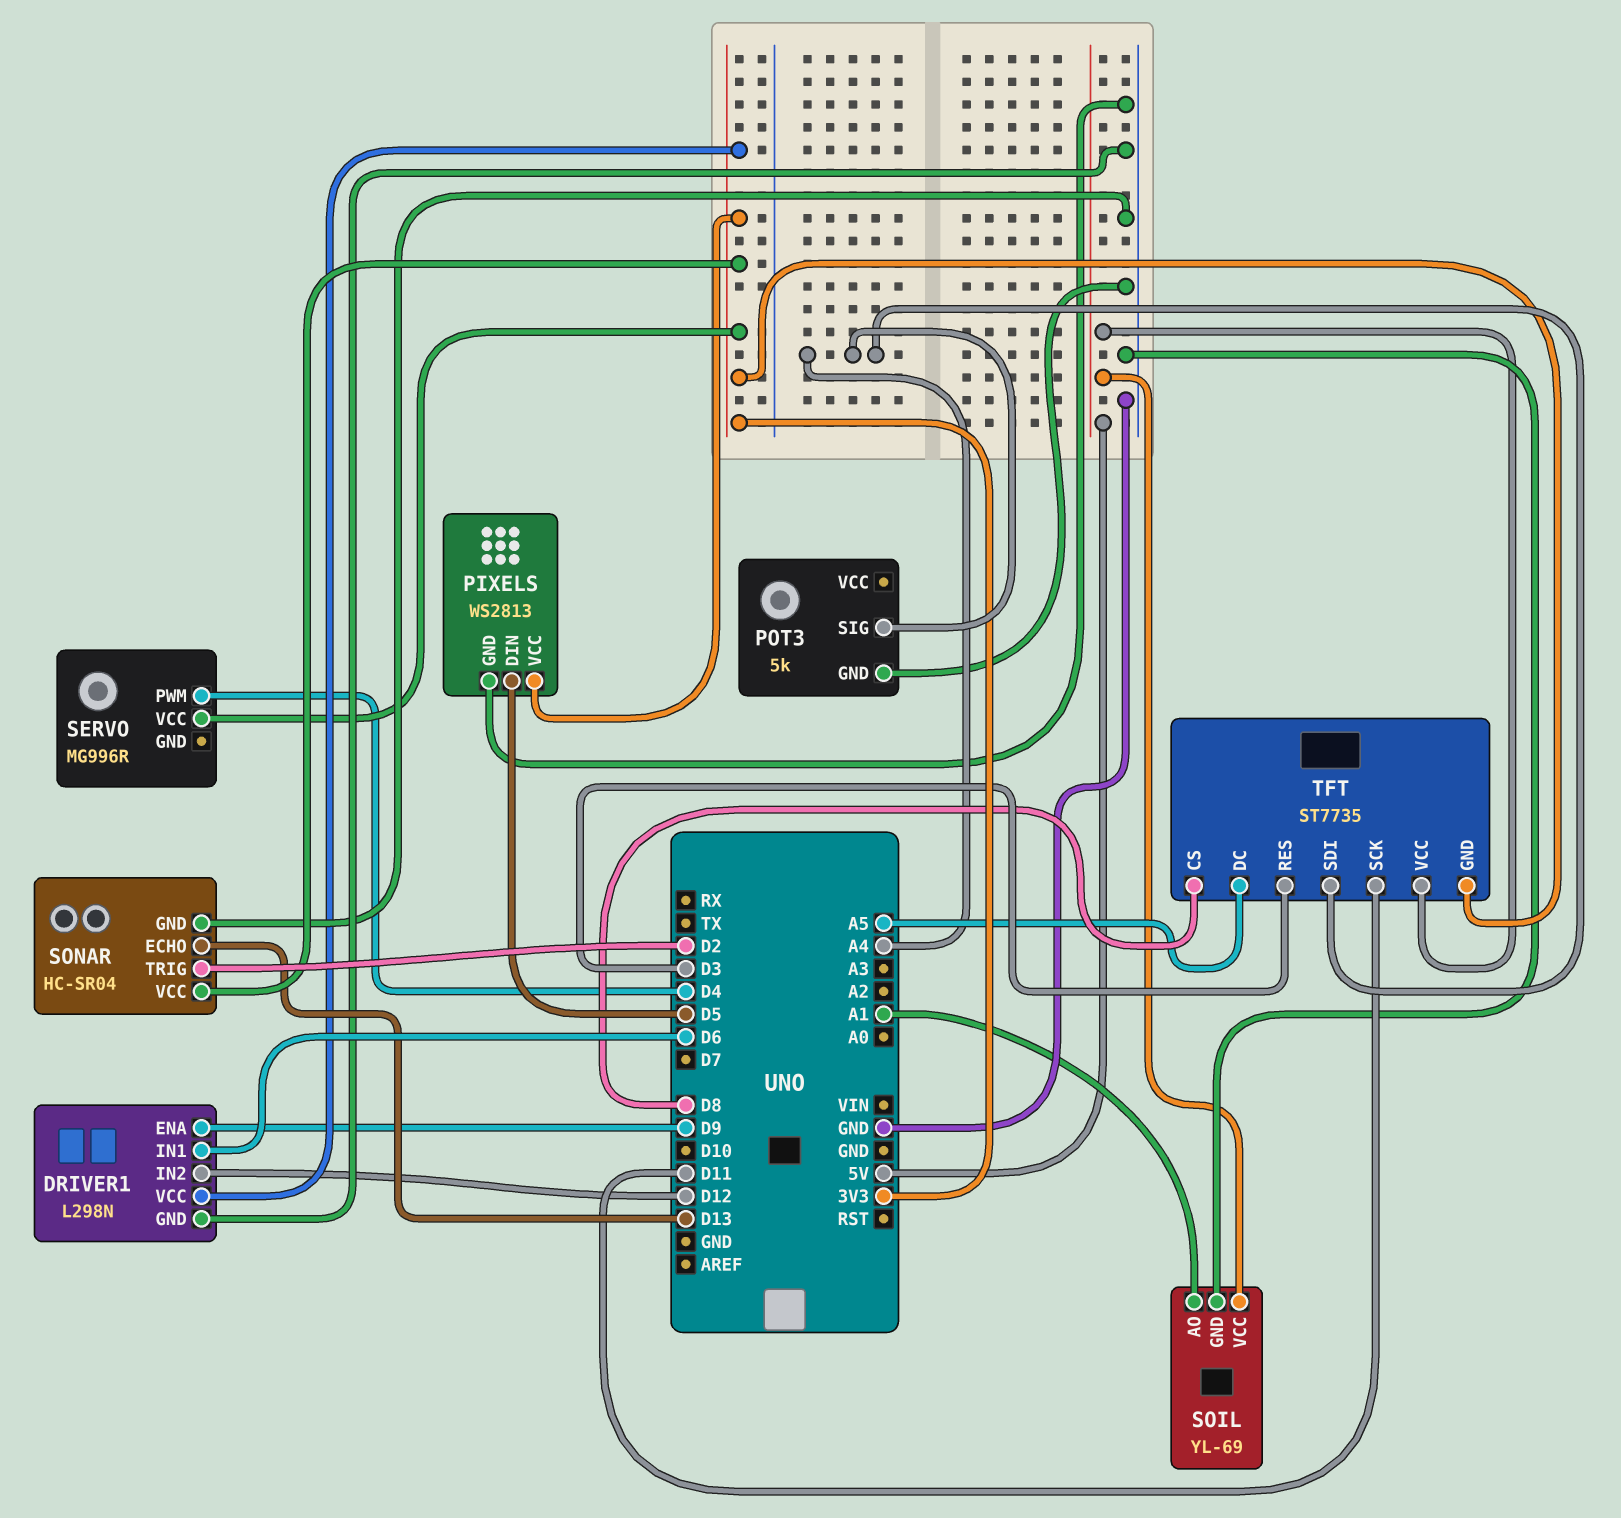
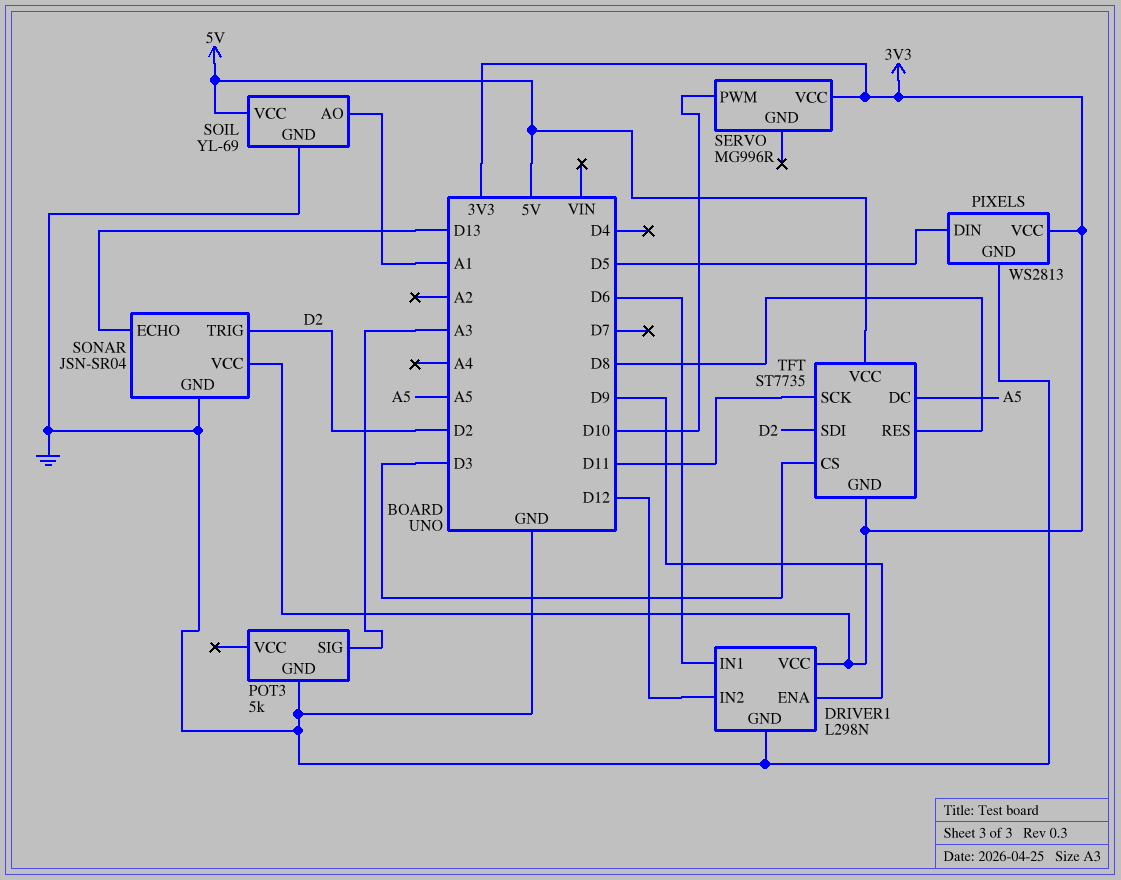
POT3 pin SIG: A4 -> A3
SERVO pin PWM: D4 -> D10
SONAR: HC-SR04 -> JSN-SR04
TFT pin CS: D8 -> D3
TFT pin RES: D3 -> D8
TFT pin SDI: A4 -> D2

